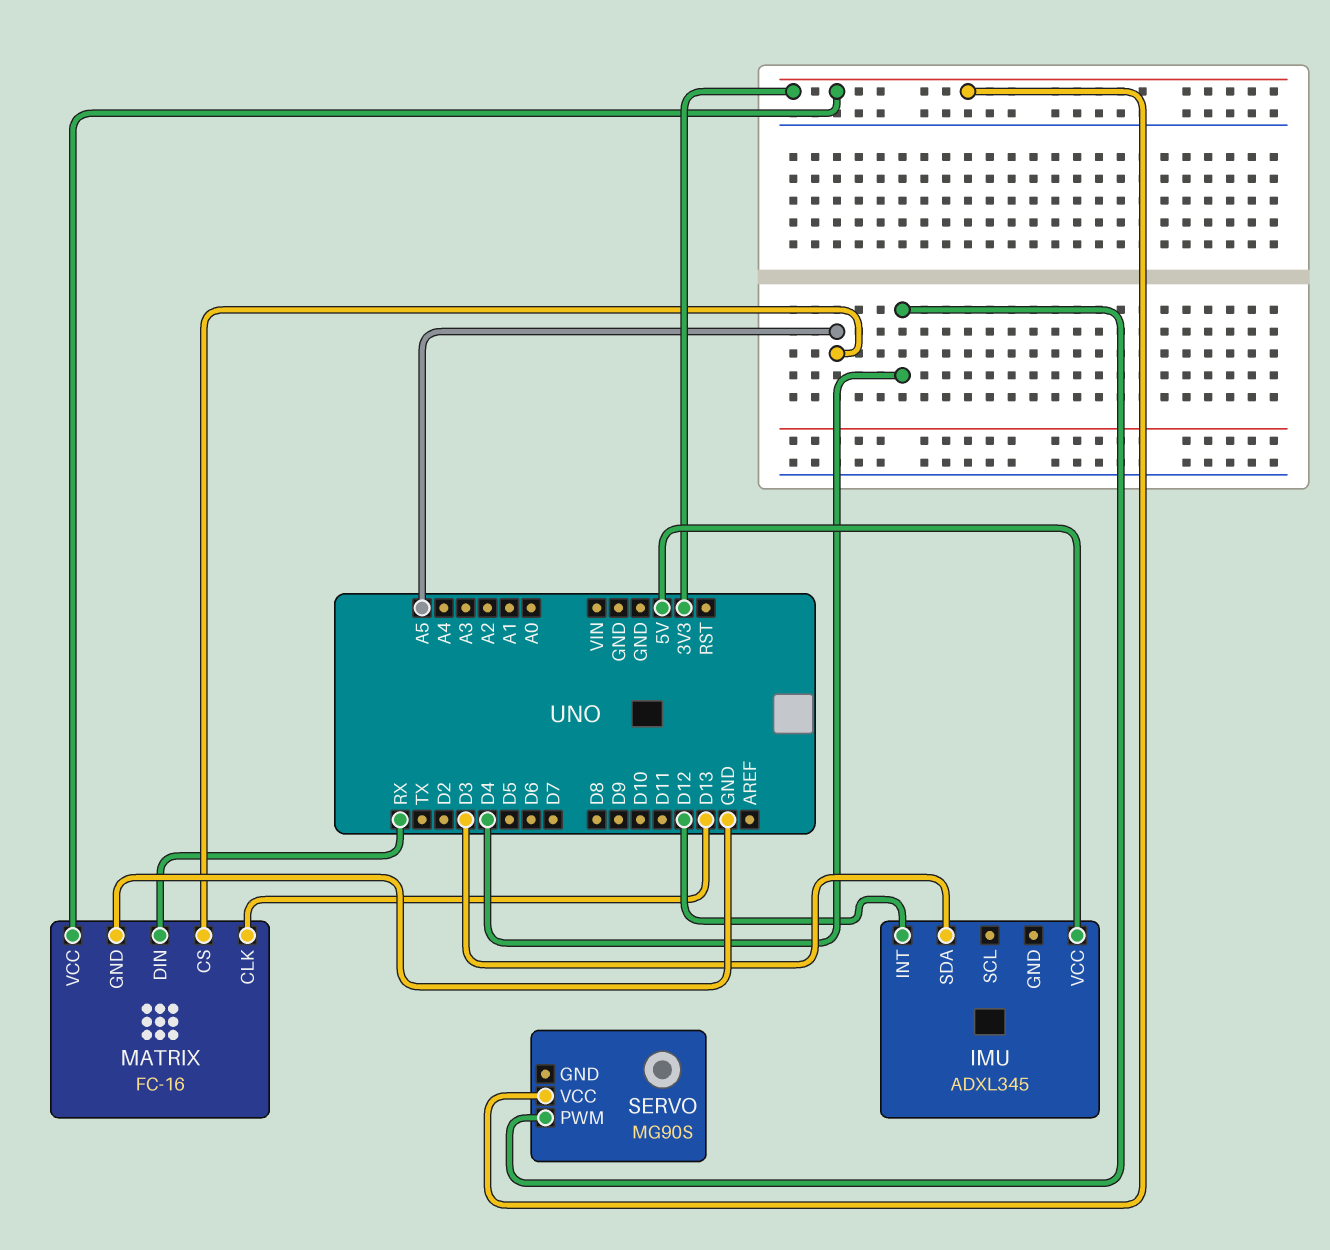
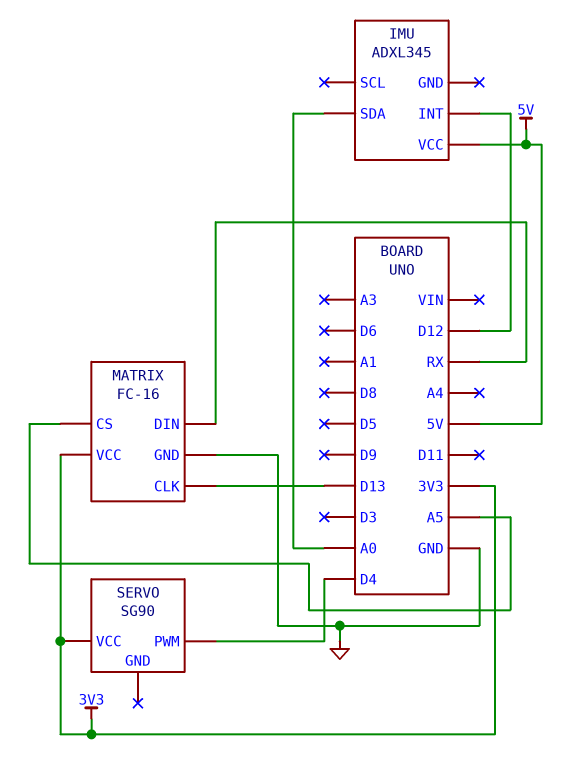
IMU pin SDA: D3 -> A0
SERVO: MG90S -> SG90

